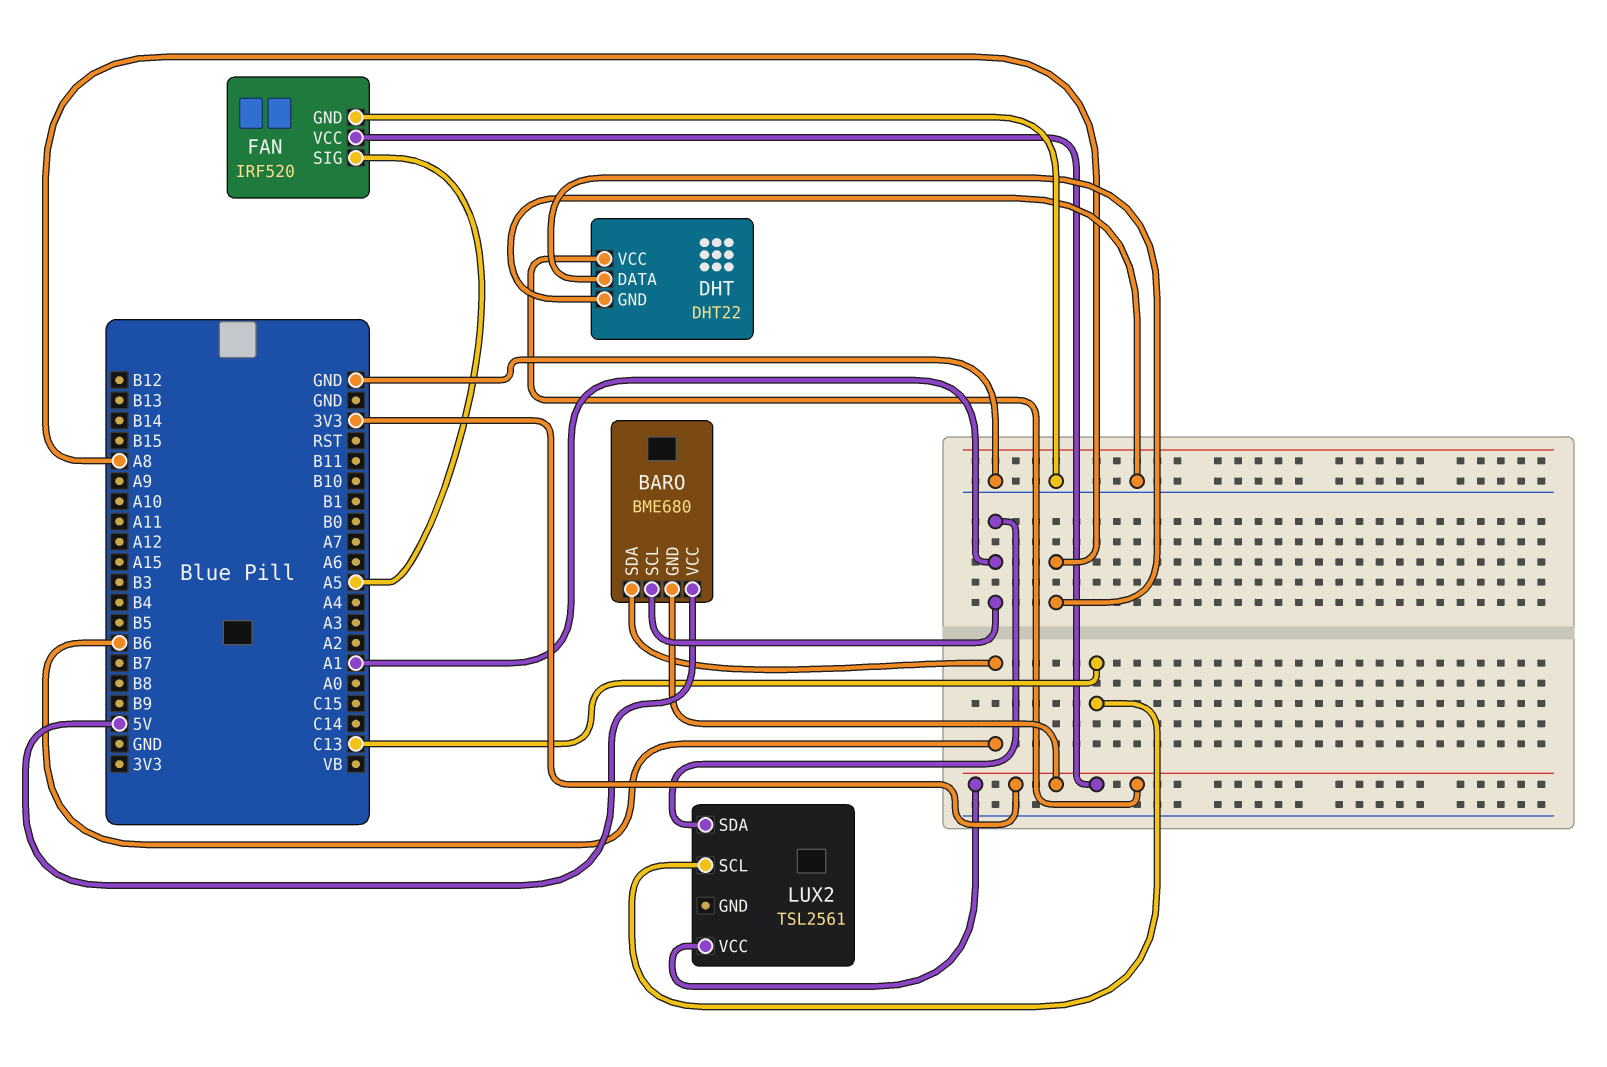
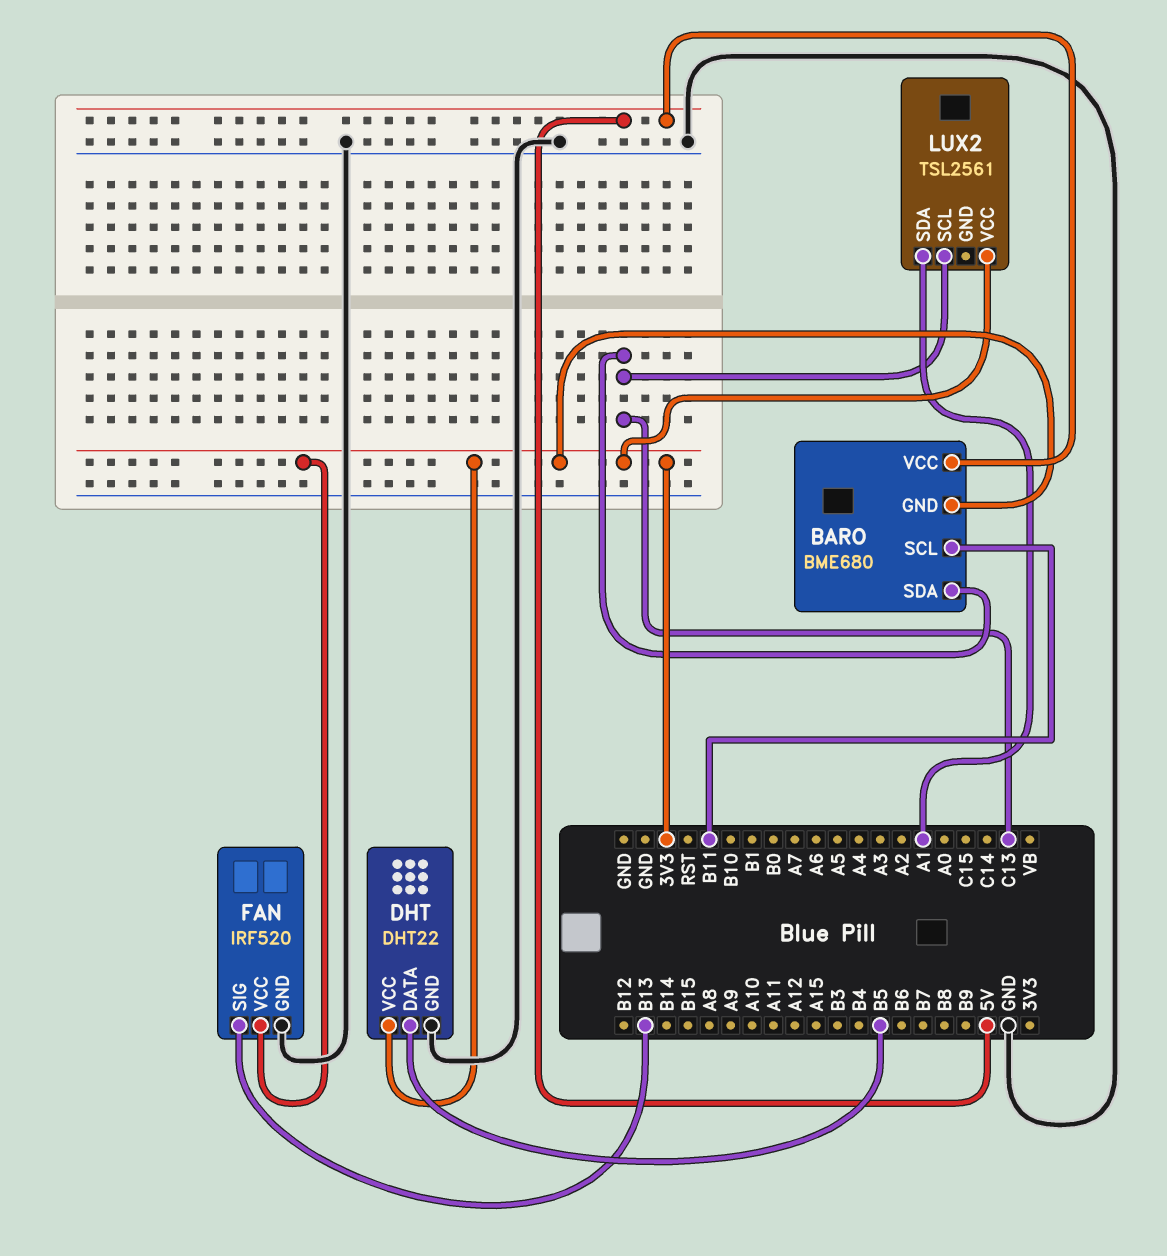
BARO pin SCL: A1 -> B11
BARO pin SDA: B6 -> C13
DHT pin DATA: A8 -> B5
FAN pin SIG: A5 -> B13

